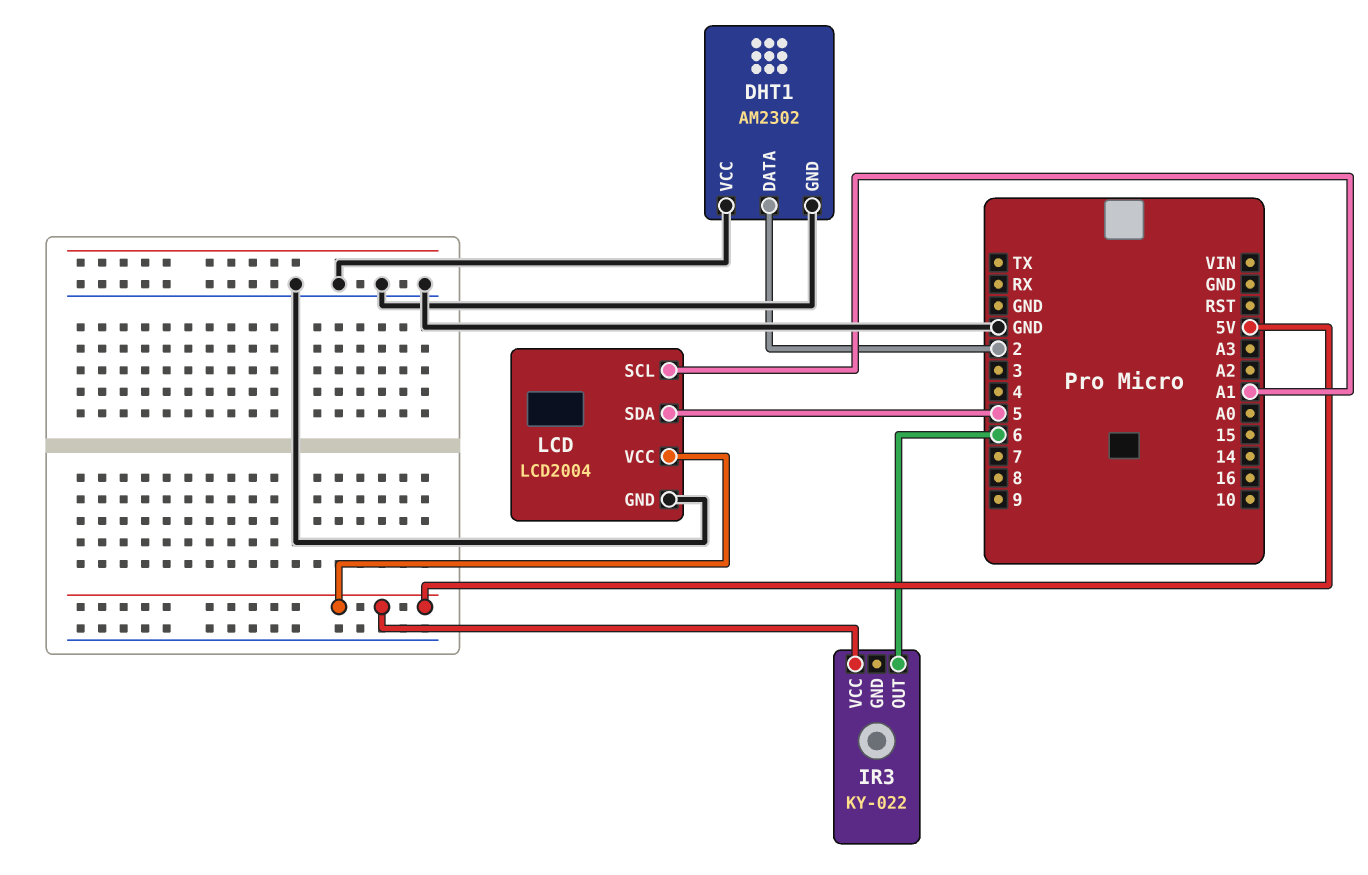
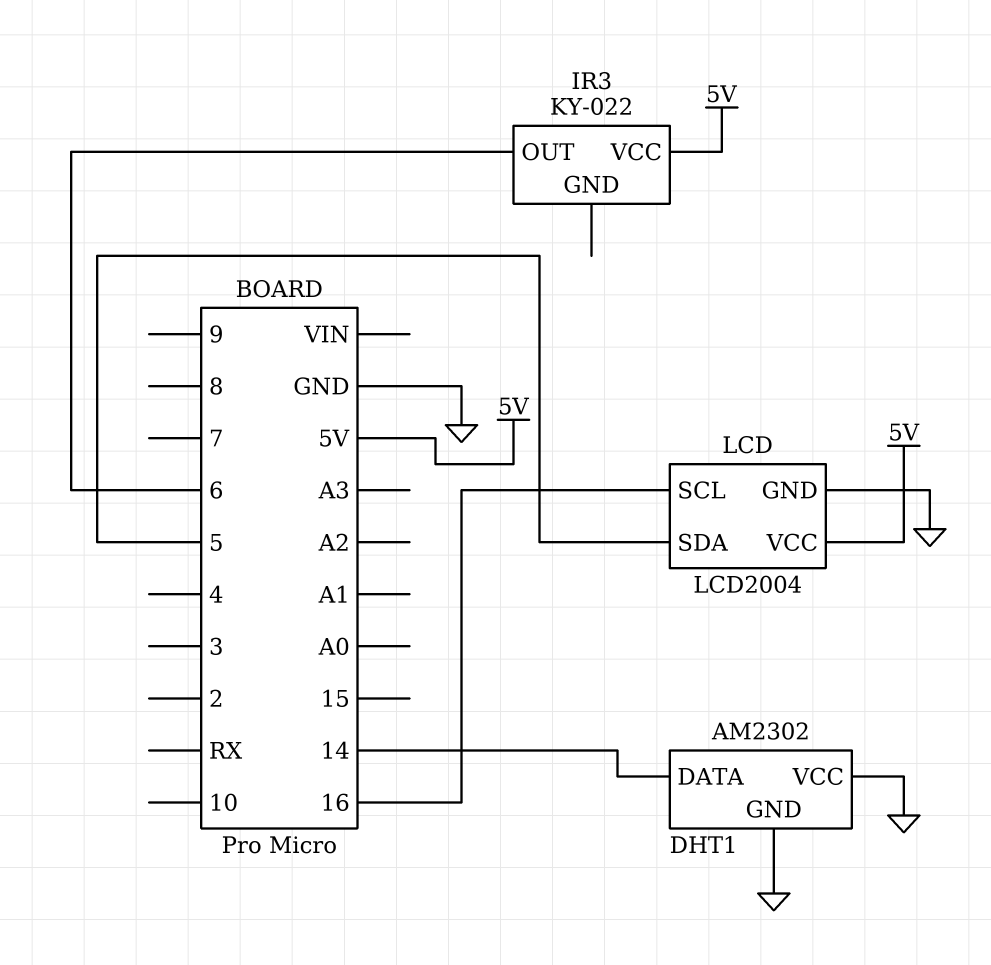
DHT1 pin DATA: 2 -> 14
LCD pin SCL: A1 -> 16

